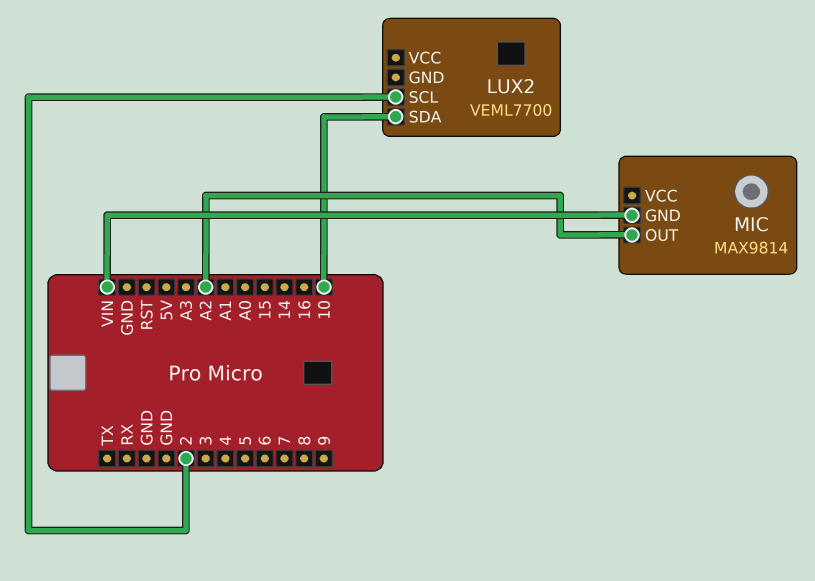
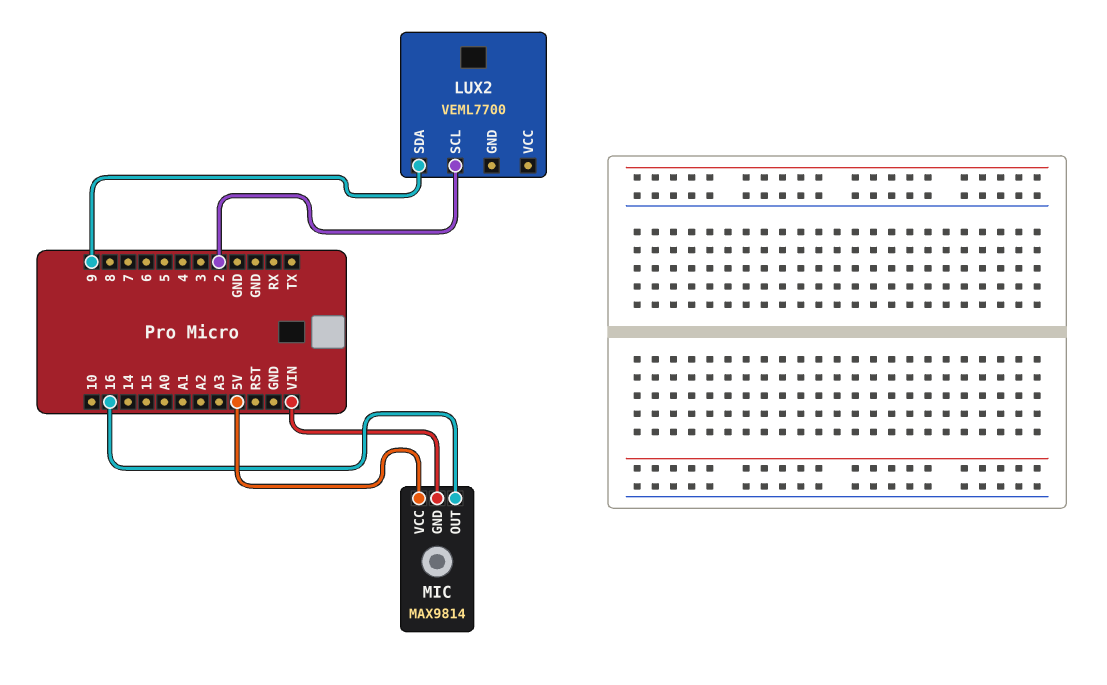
LUX2 pin SDA: 10 -> 9
MIC pin OUT: A2 -> 16
MIC pin VCC: none -> 5V

